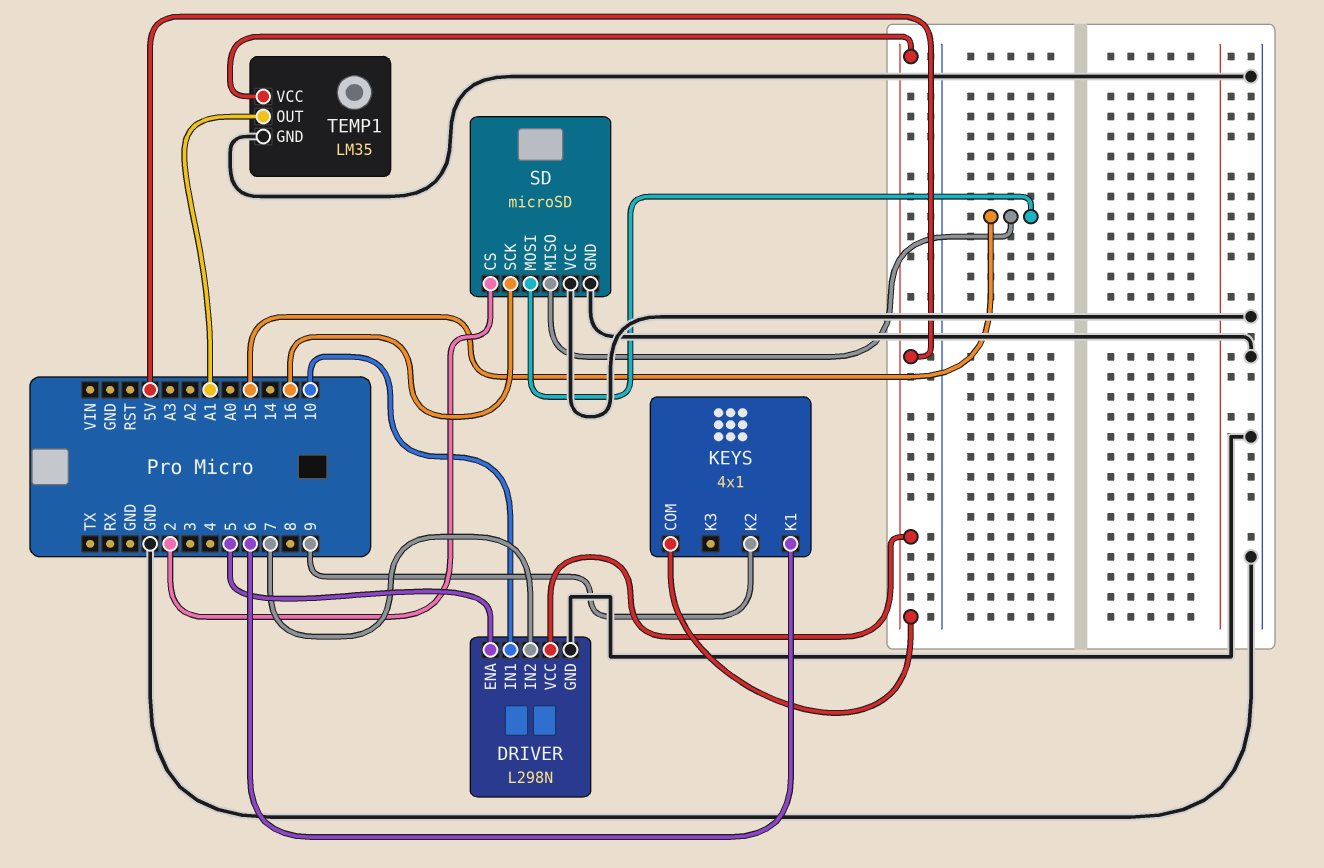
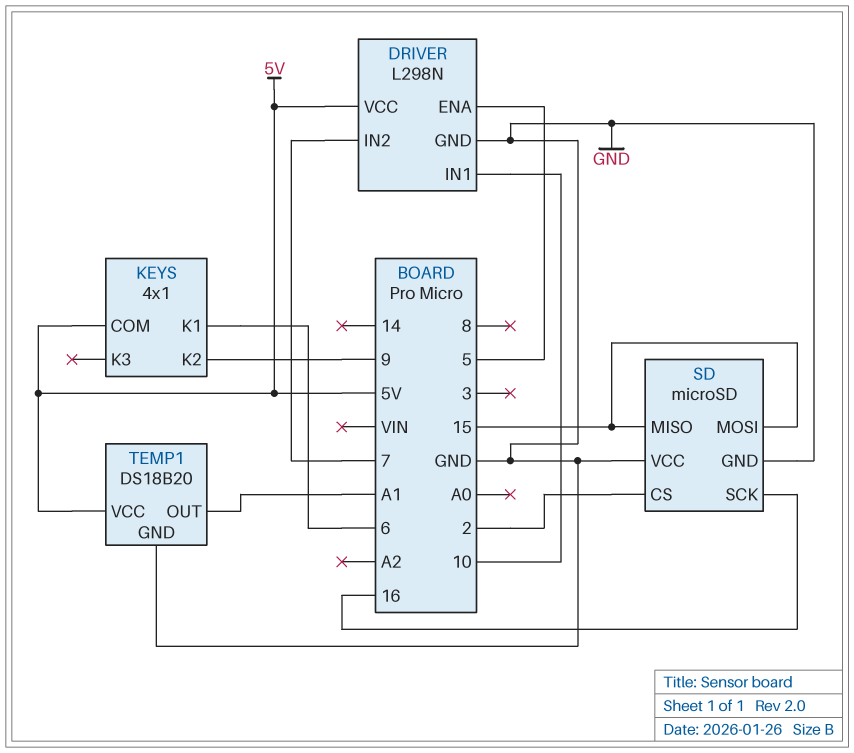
TEMP1: LM35 -> DS18B20

